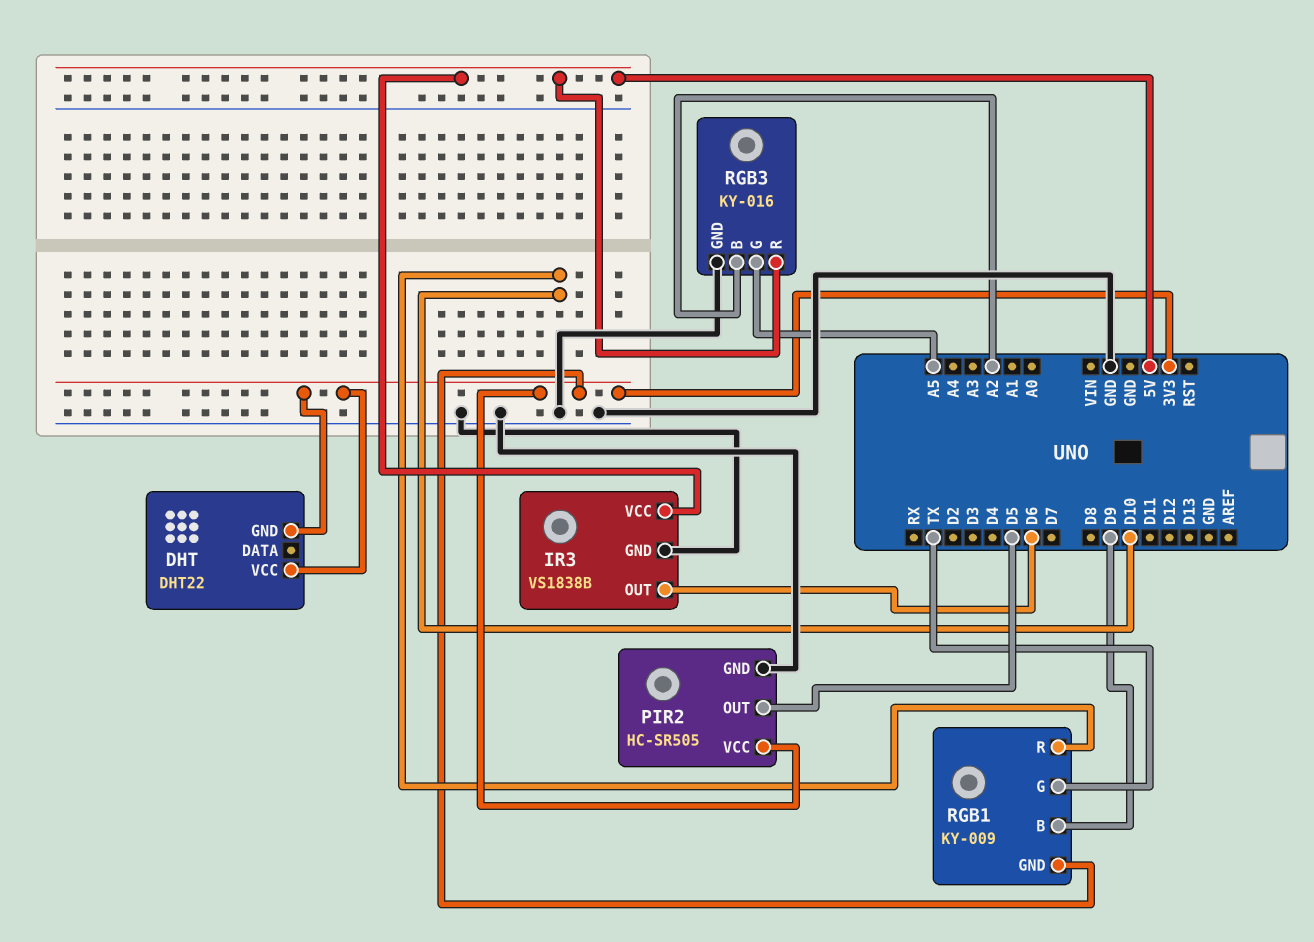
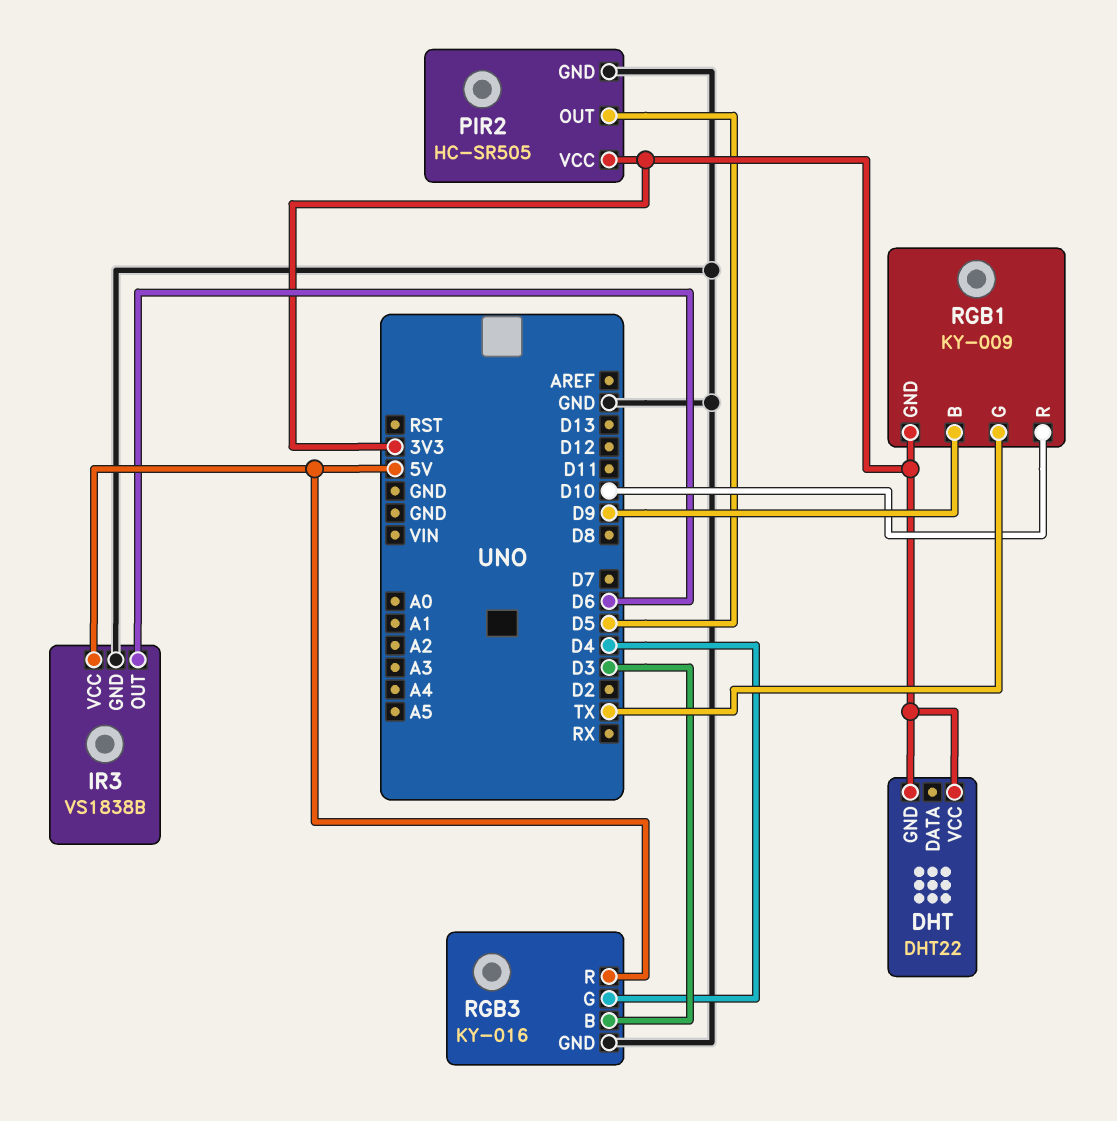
RGB3 pin B: A2 -> D3
RGB3 pin G: A5 -> D4

